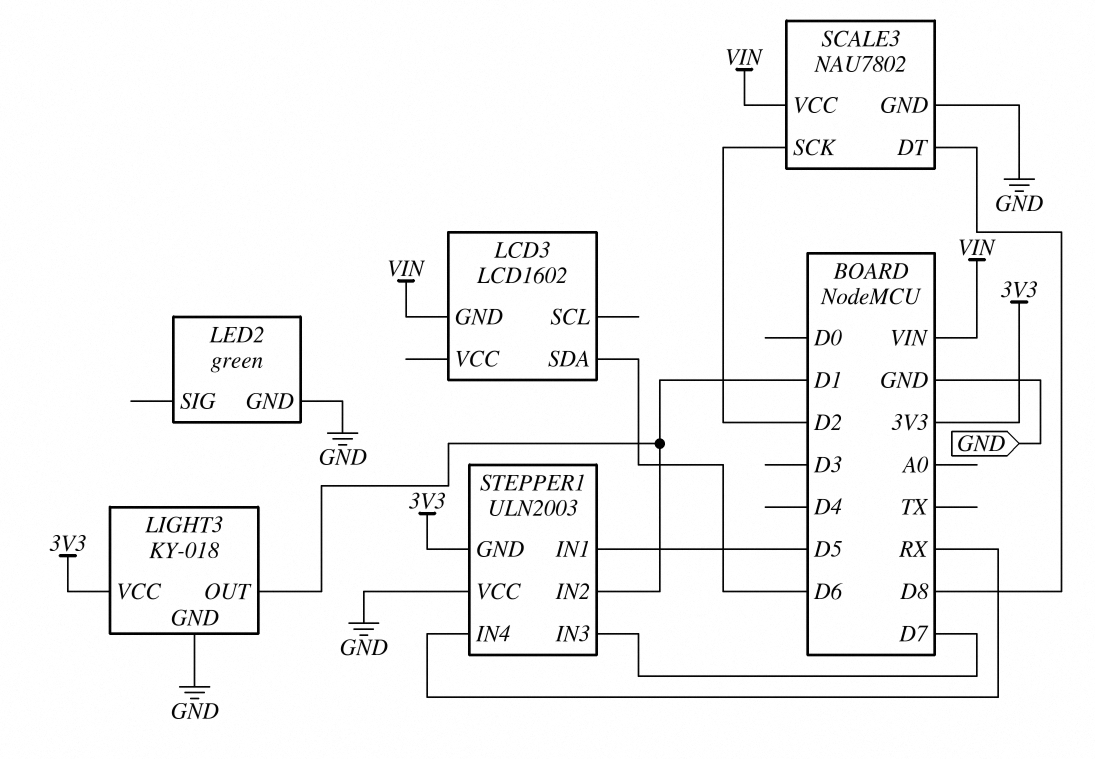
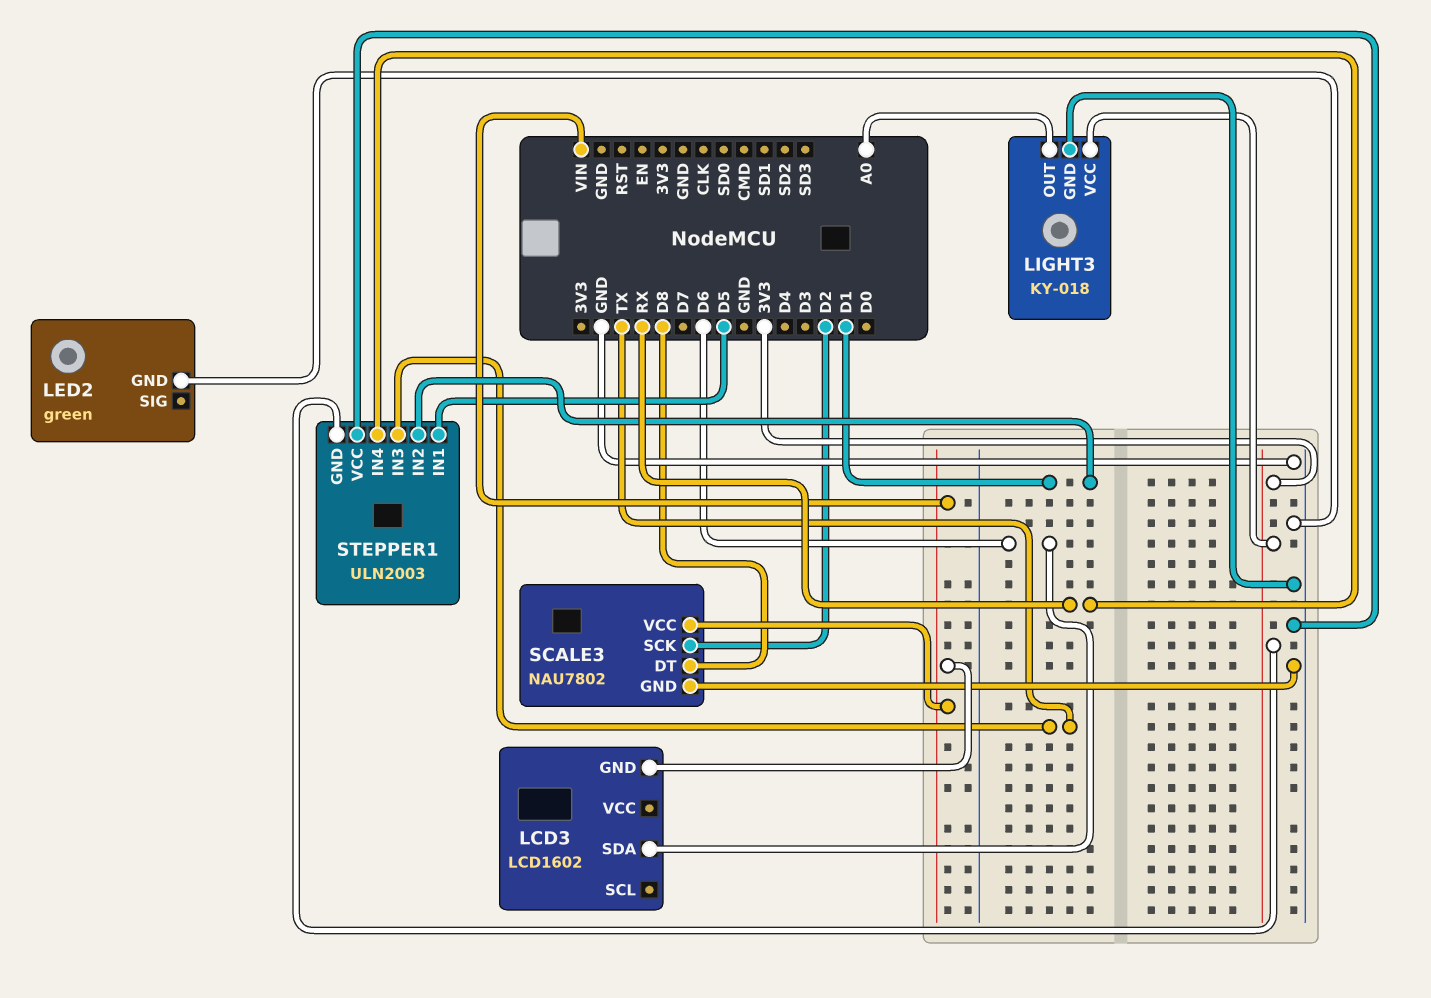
LIGHT3 pin OUT: D1 -> A0
STEPPER1 pin IN3: D7 -> TX

